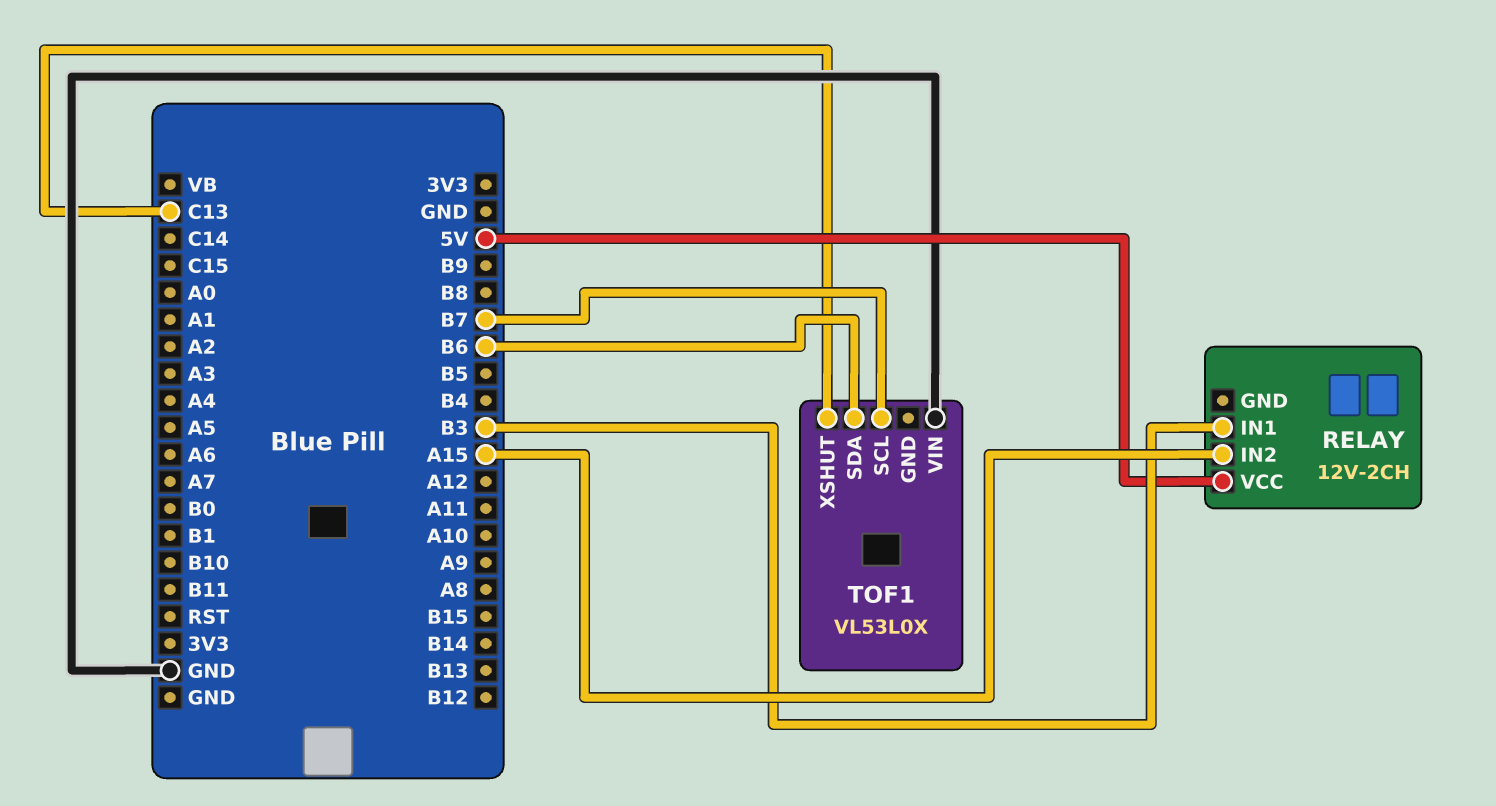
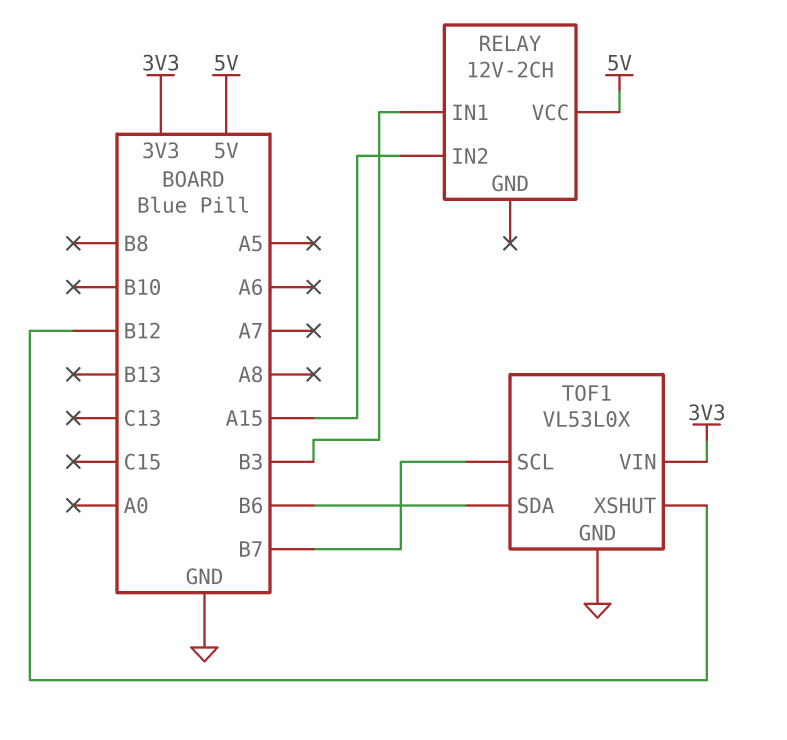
TOF1 pin GND: none -> GND
TOF1 pin VIN: GND -> 3V3
TOF1 pin XSHUT: C13 -> B12

